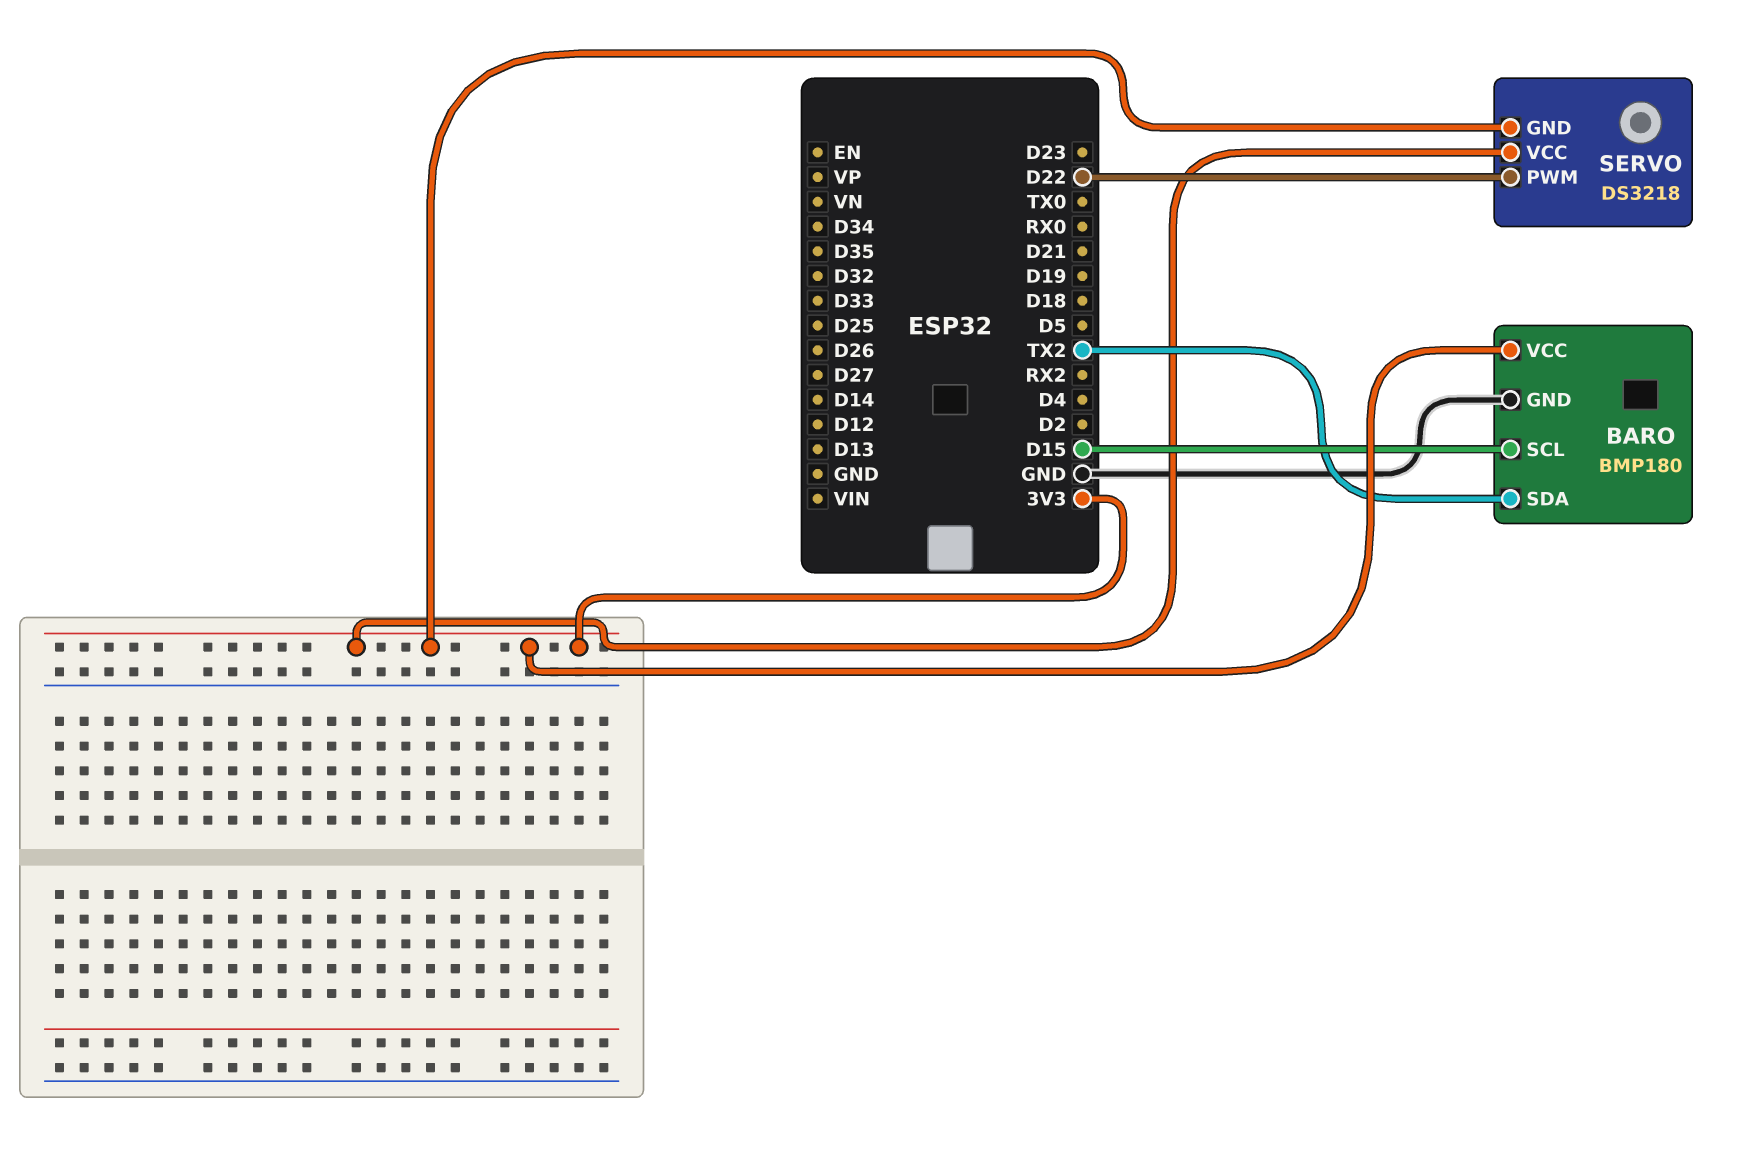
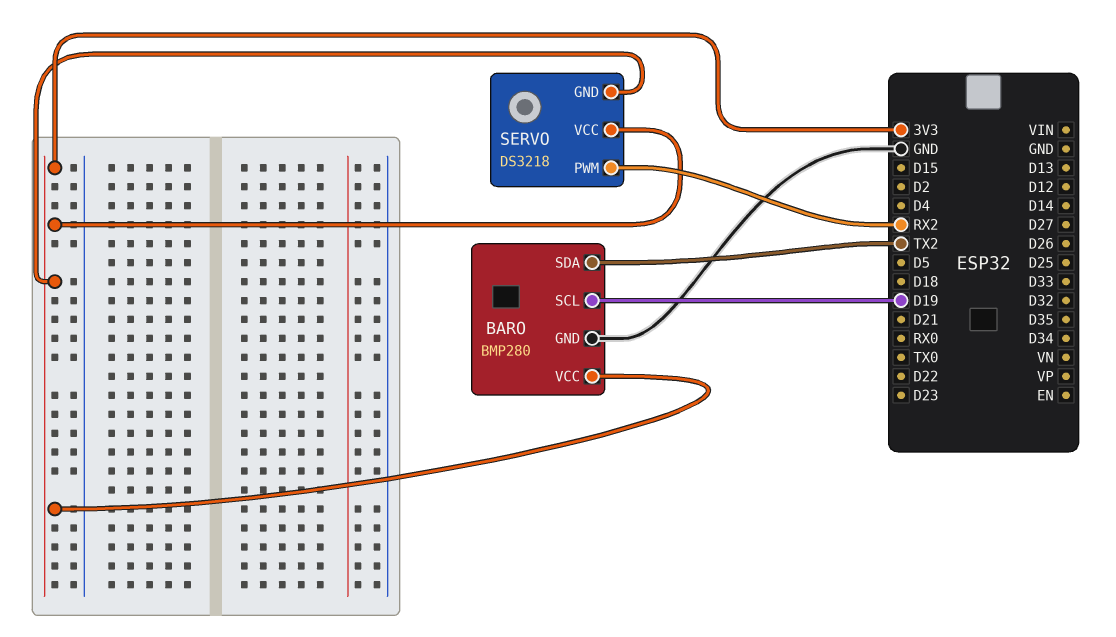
BARO: BMP180 -> BMP280
BARO pin SCL: D15 -> D19
SERVO pin PWM: D22 -> RX2

